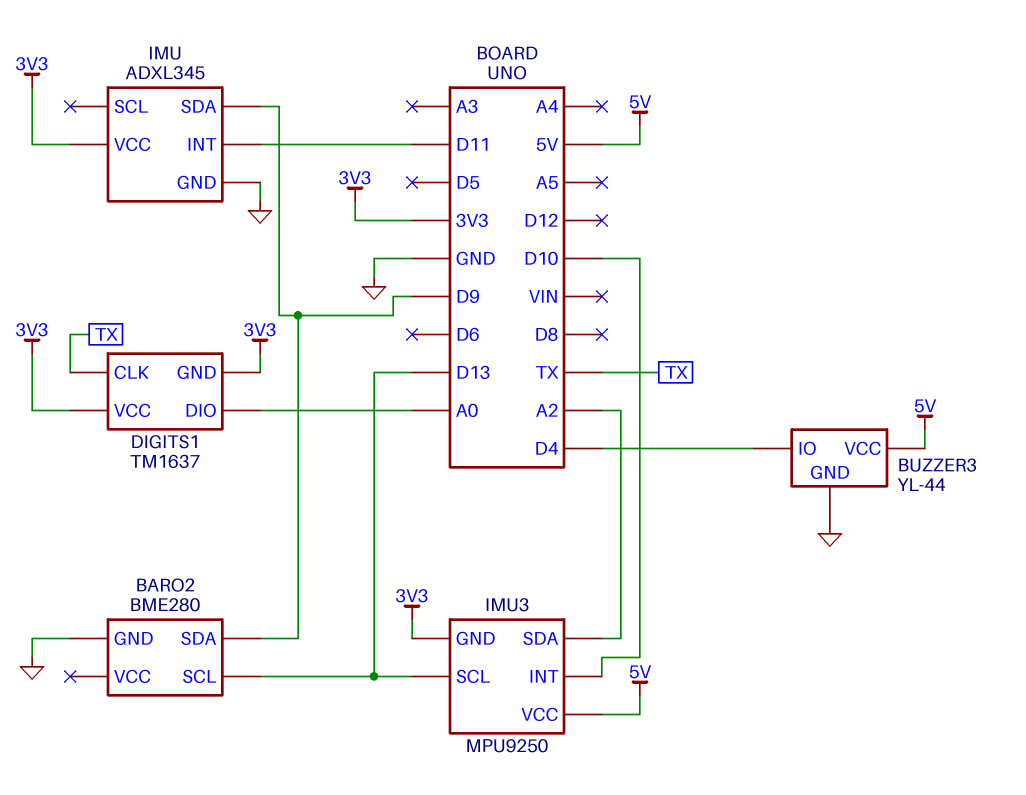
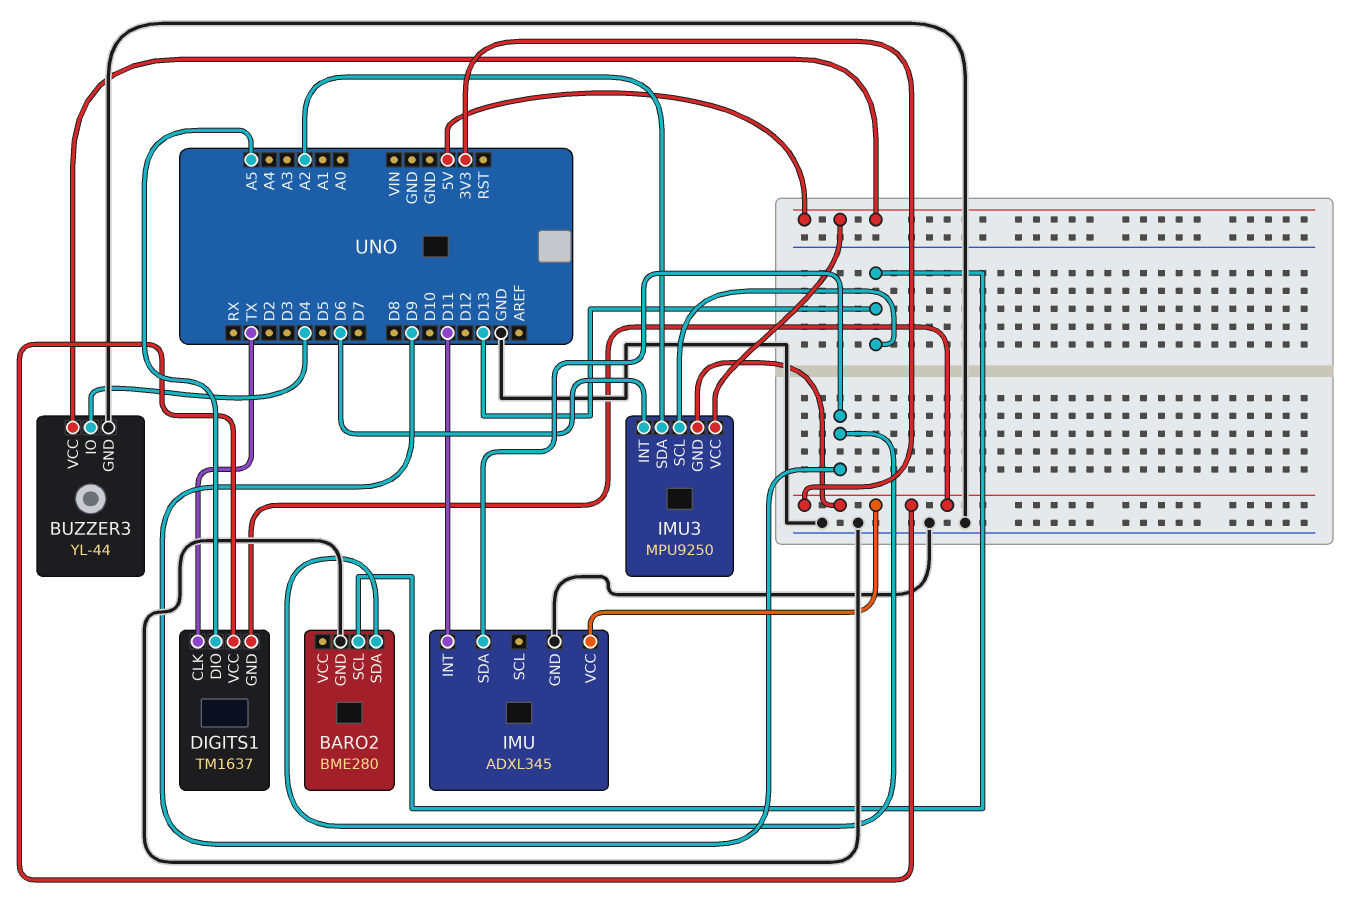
DIGITS1 pin DIO: A0 -> A5
IMU3 pin INT: D10 -> D6

